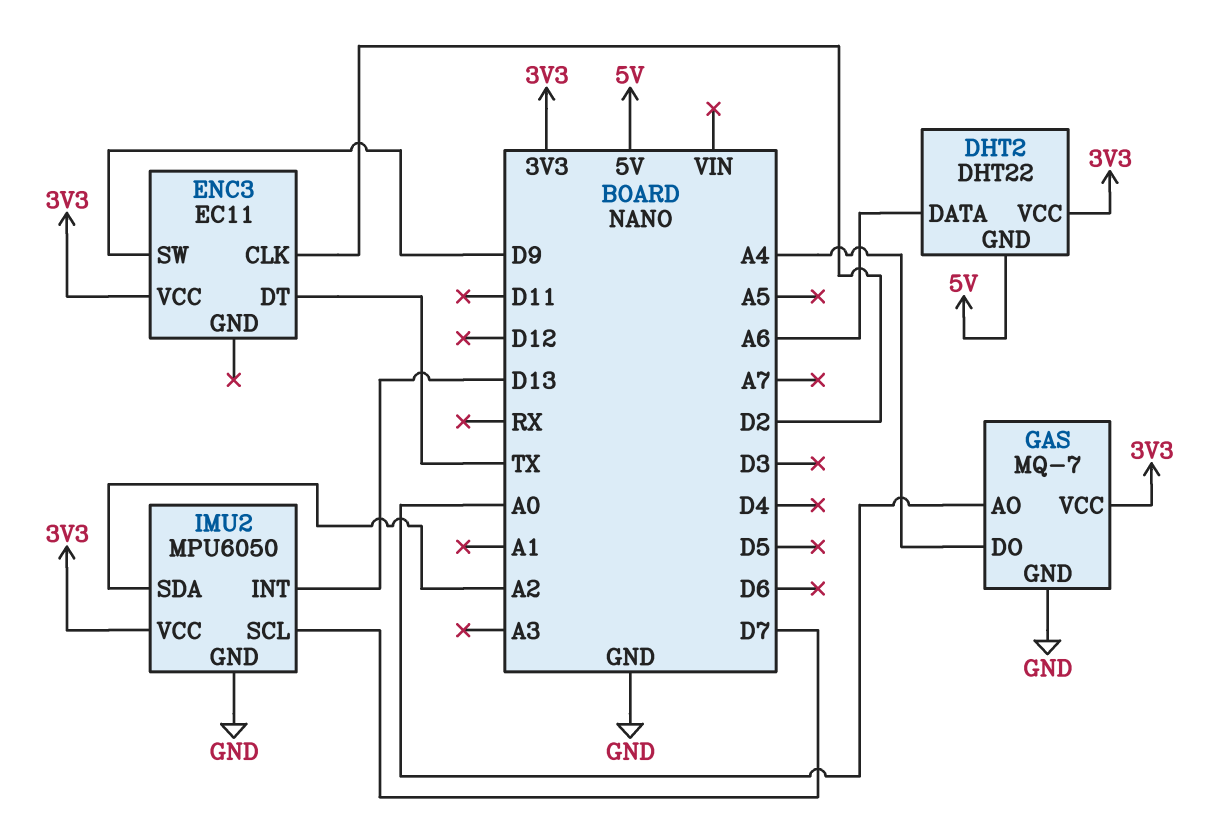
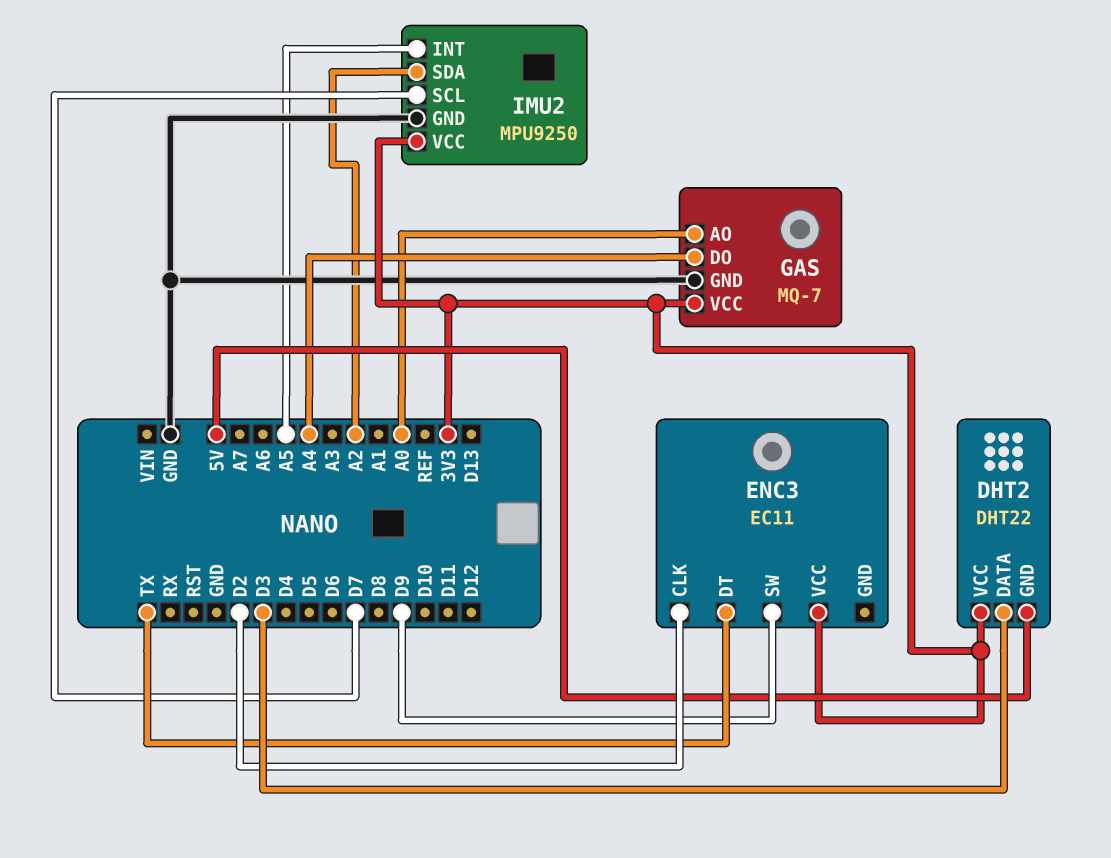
DHT2 pin DATA: A6 -> D3
IMU2: MPU6050 -> MPU9250
IMU2 pin INT: D13 -> A5

